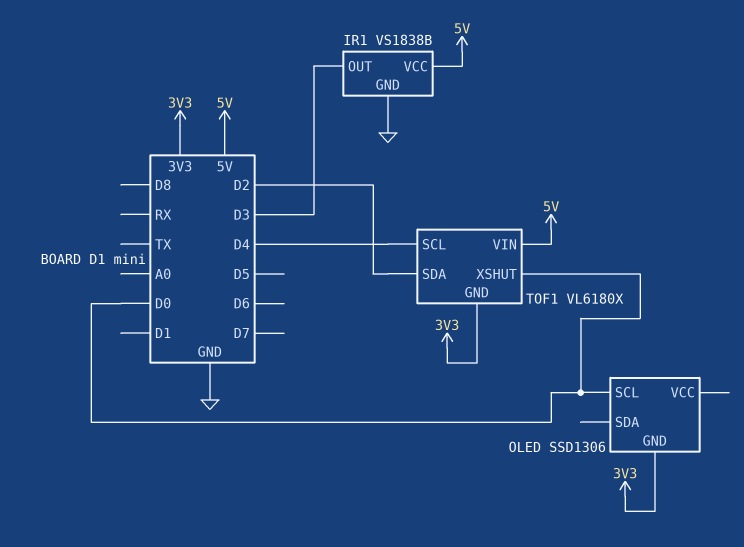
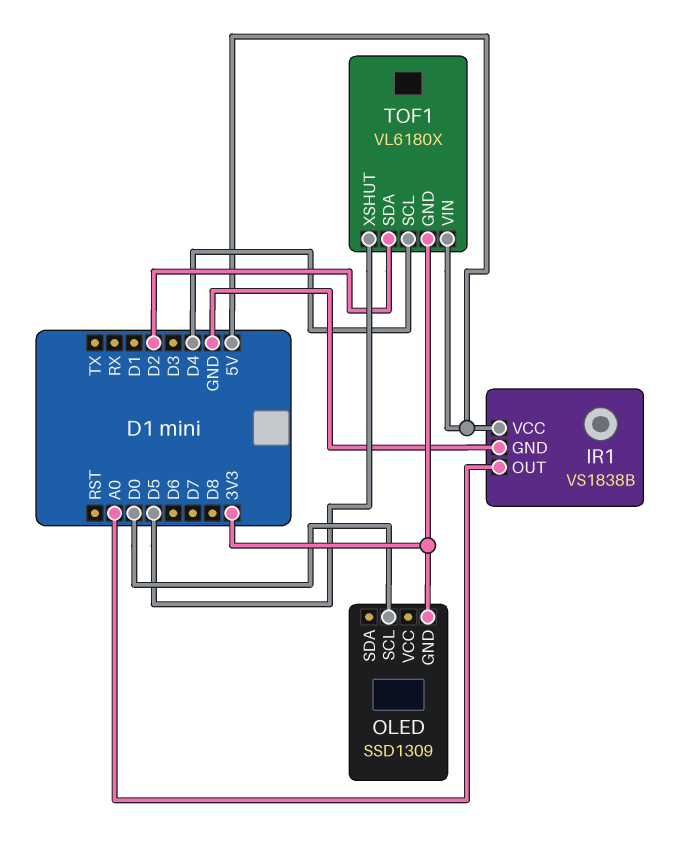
IR1 pin OUT: D3 -> A0
OLED: SSD1306 -> SSD1309
TOF1 pin XSHUT: D0 -> D5

